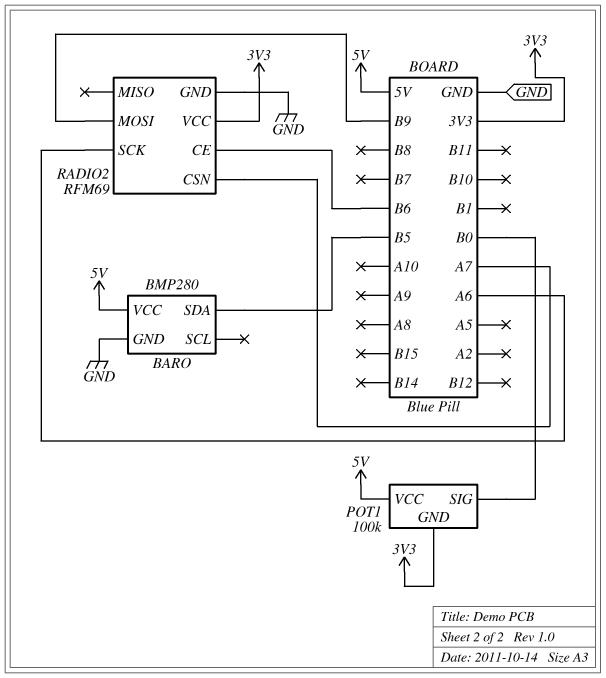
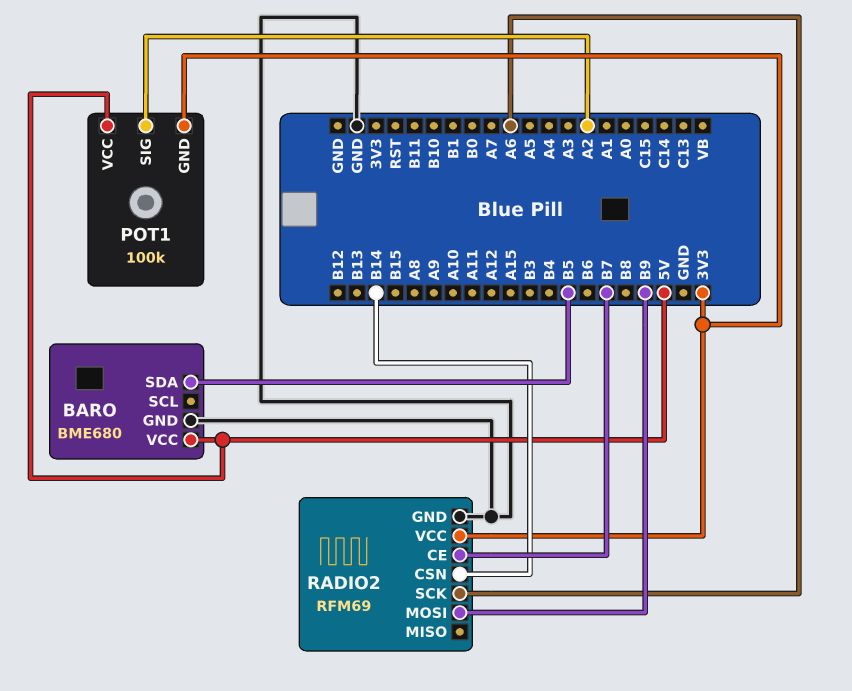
BARO: BMP280 -> BME680
POT1 pin SIG: B0 -> A2
RADIO2 pin CE: B6 -> B7
RADIO2 pin CSN: A7 -> B14

